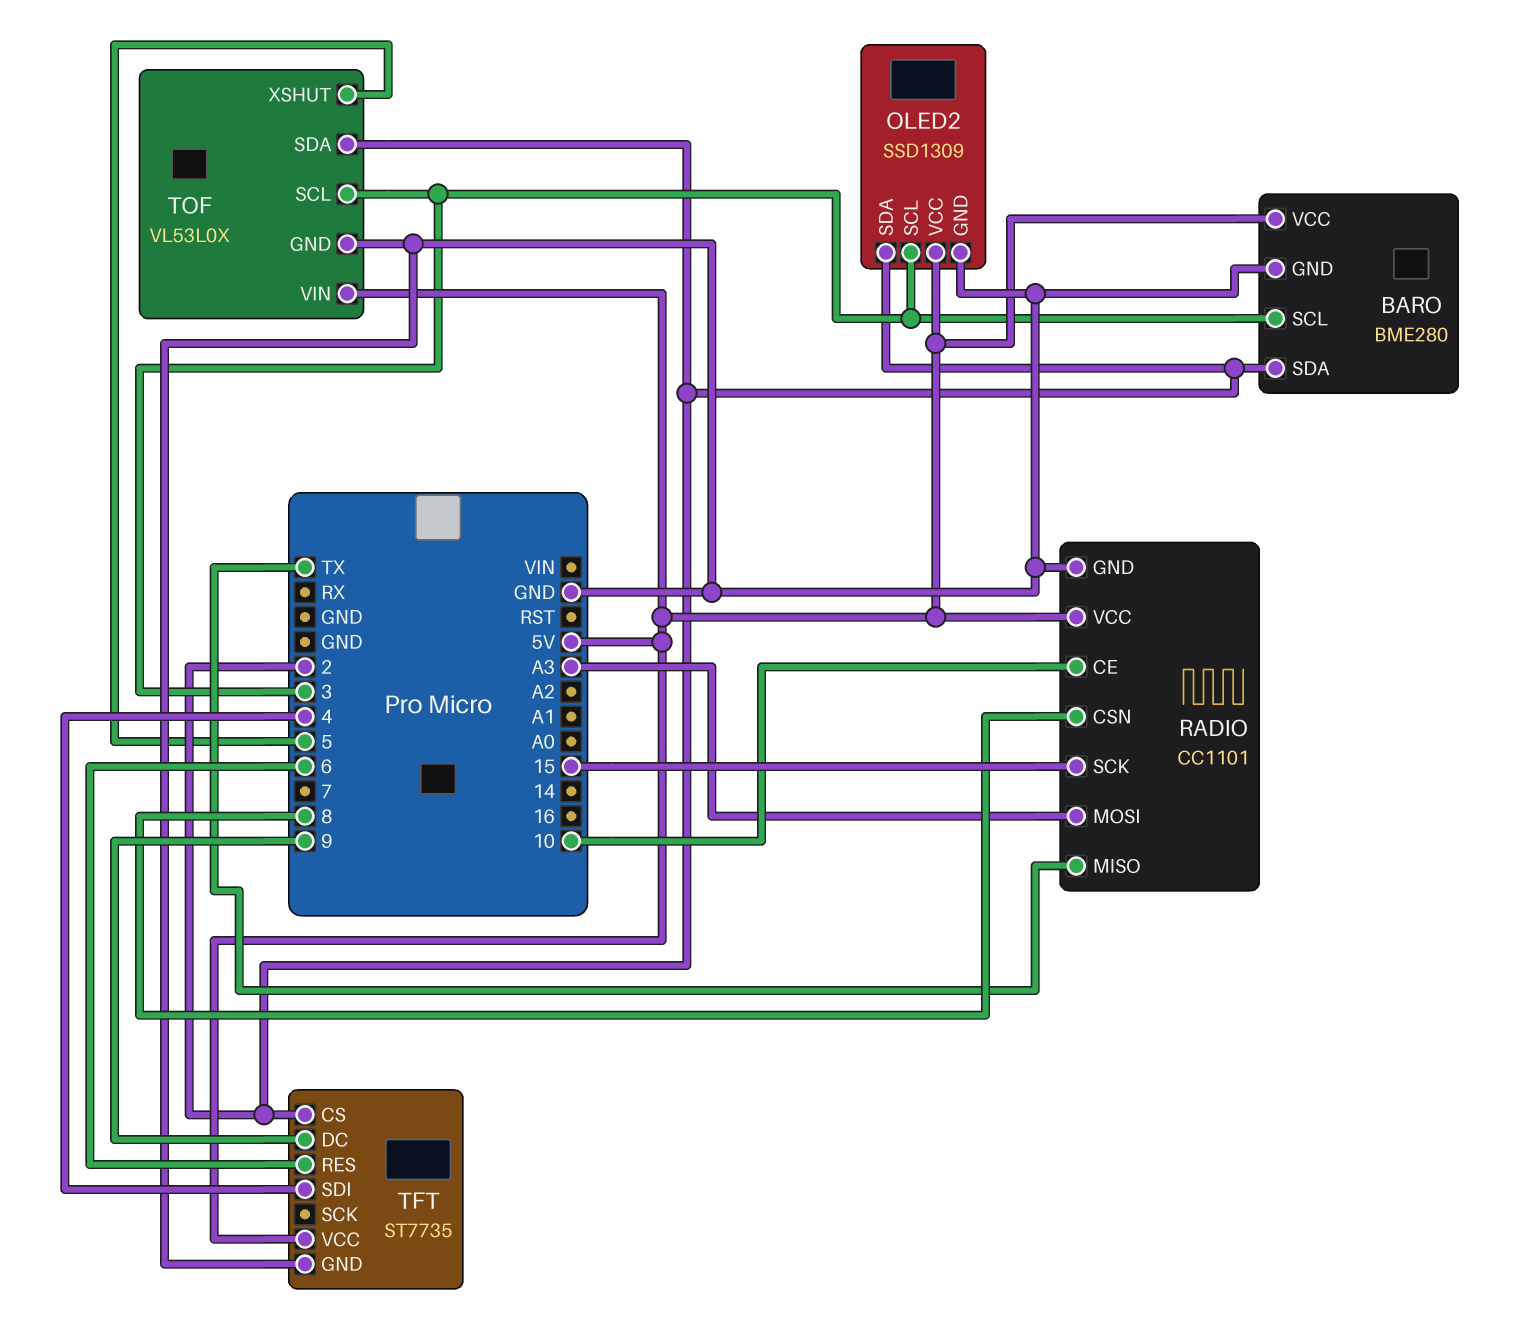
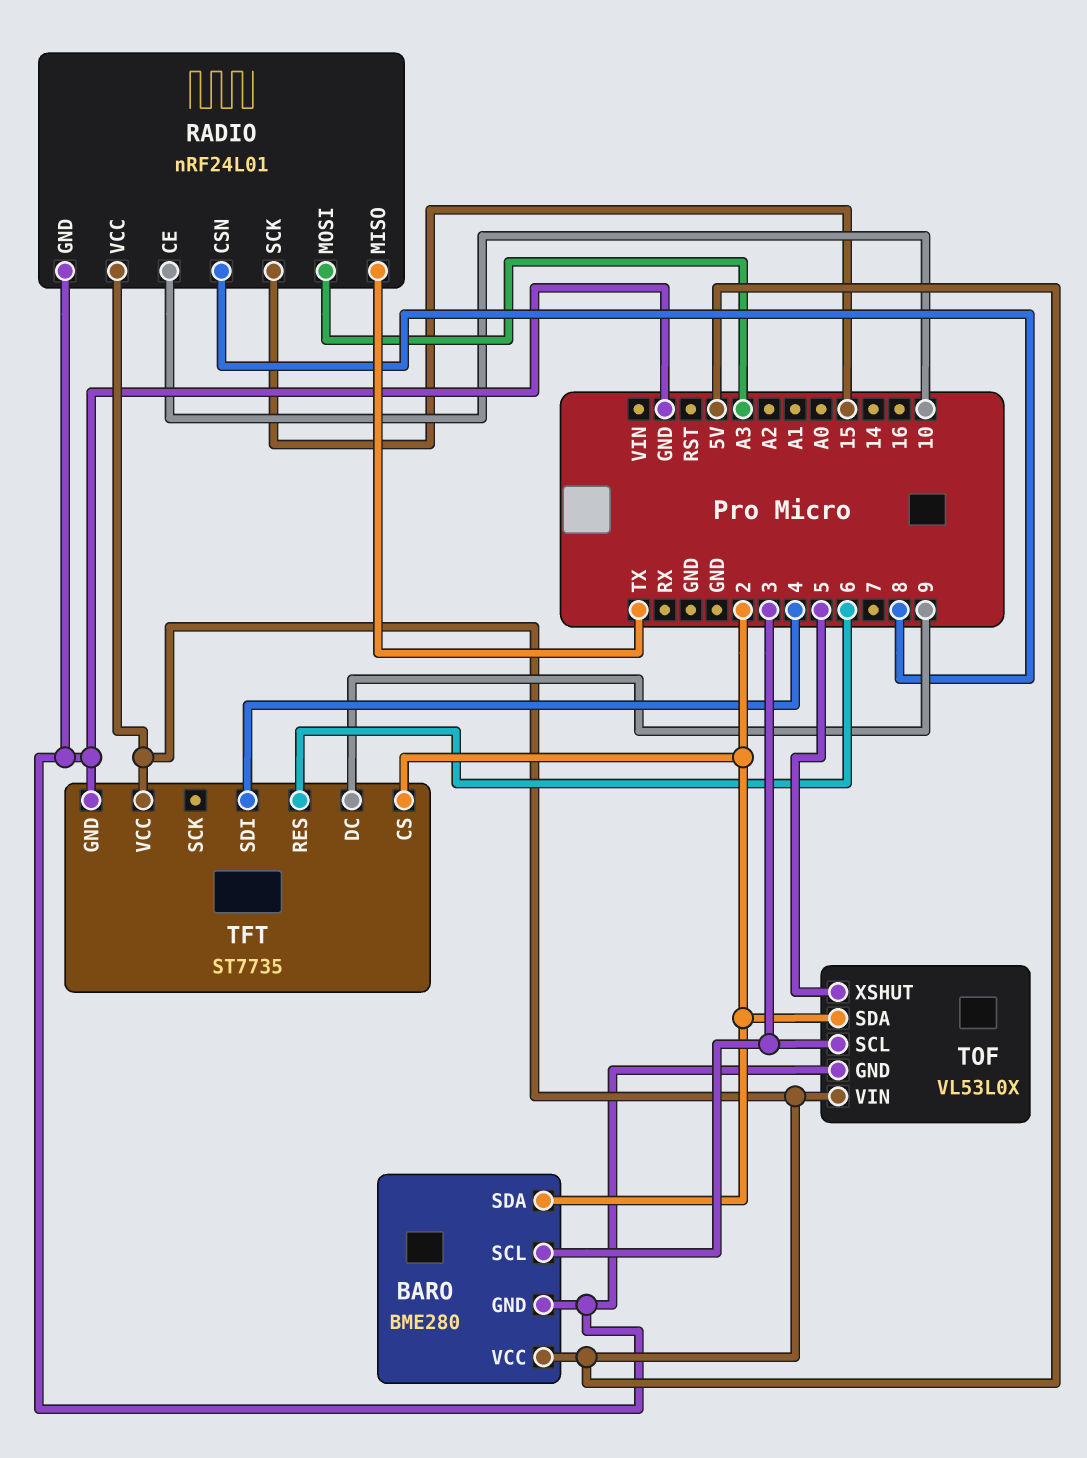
OLED2: SSD1309 -> none
OLED2 pin GND: GND -> none
OLED2 pin SCL: 3 -> none
OLED2 pin SDA: 2 -> none
OLED2 pin VCC: 5V -> none
RADIO: CC1101 -> nRF24L01

